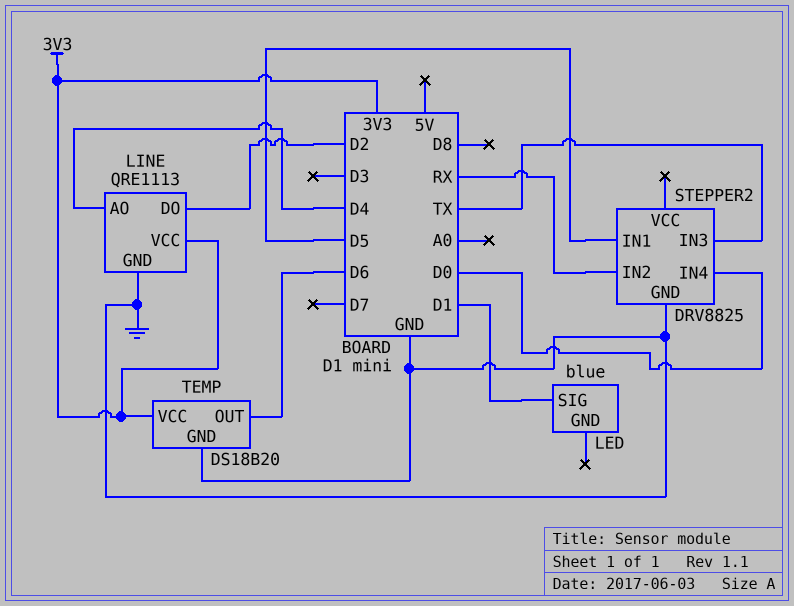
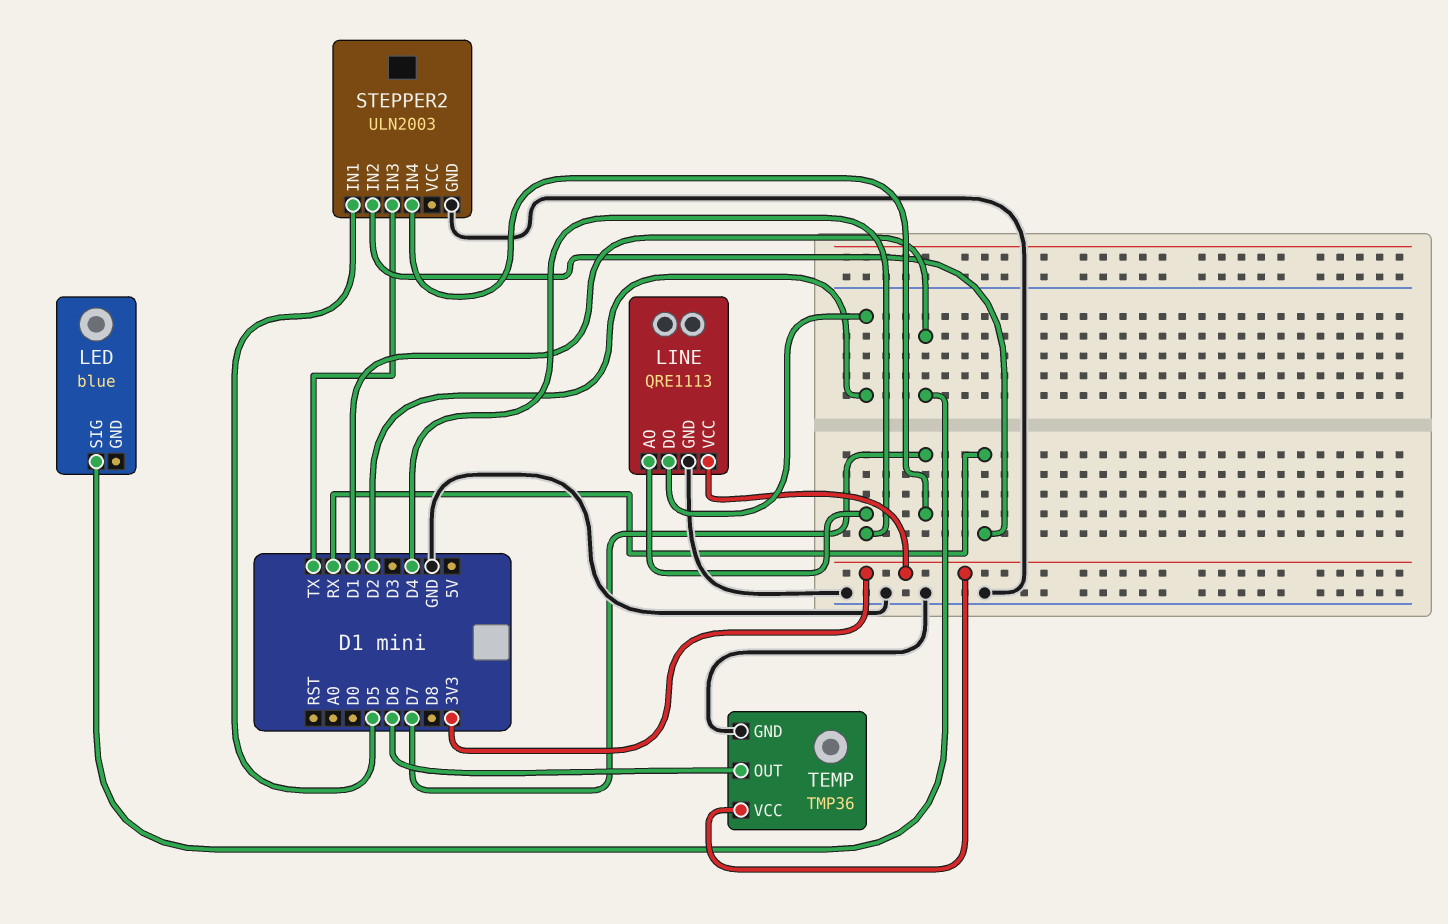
STEPPER2: DRV8825 -> ULN2003
STEPPER2 pin IN4: D0 -> D7
TEMP: DS18B20 -> TMP36

